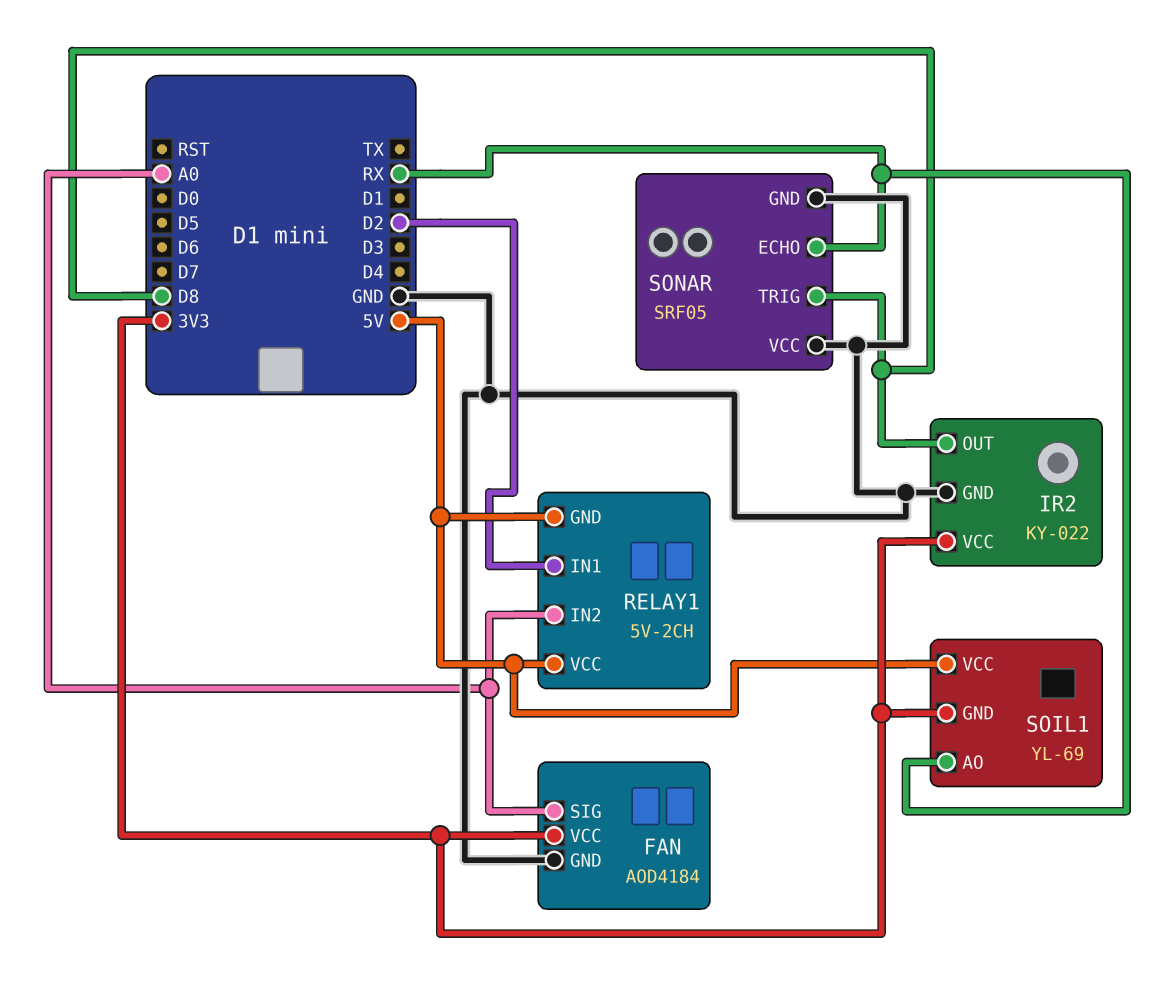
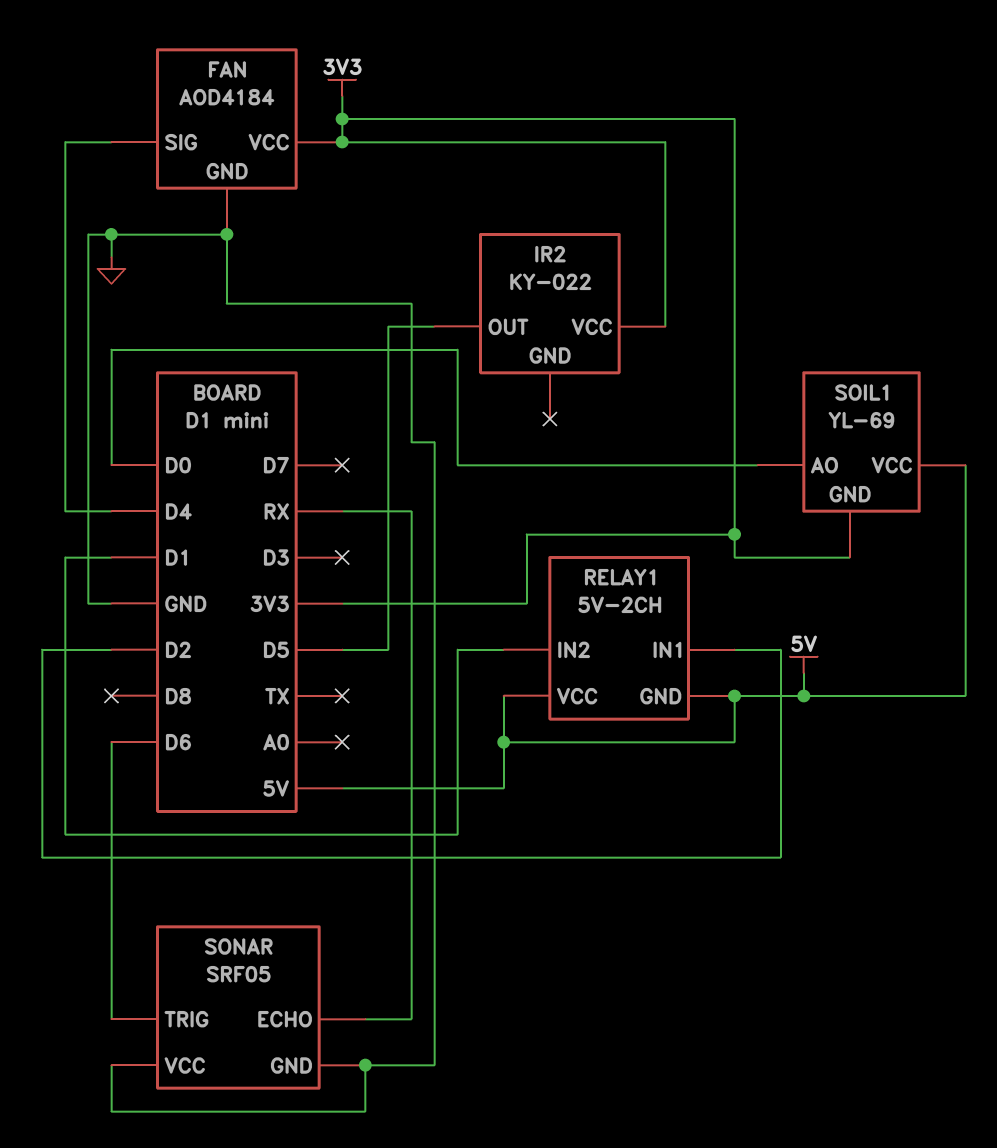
FAN pin SIG: A0 -> D4
IR2 pin GND: GND -> none
IR2 pin OUT: D8 -> D5
RELAY1 pin IN2: A0 -> D1
SOIL1 pin AO: RX -> D0
SONAR pin TRIG: D8 -> D6

